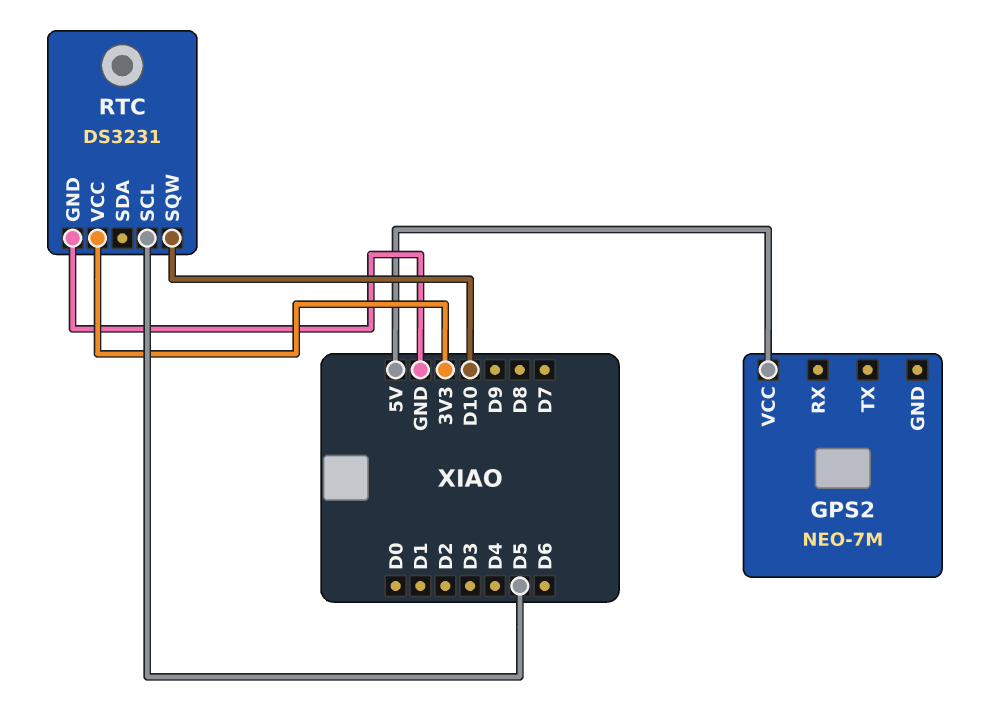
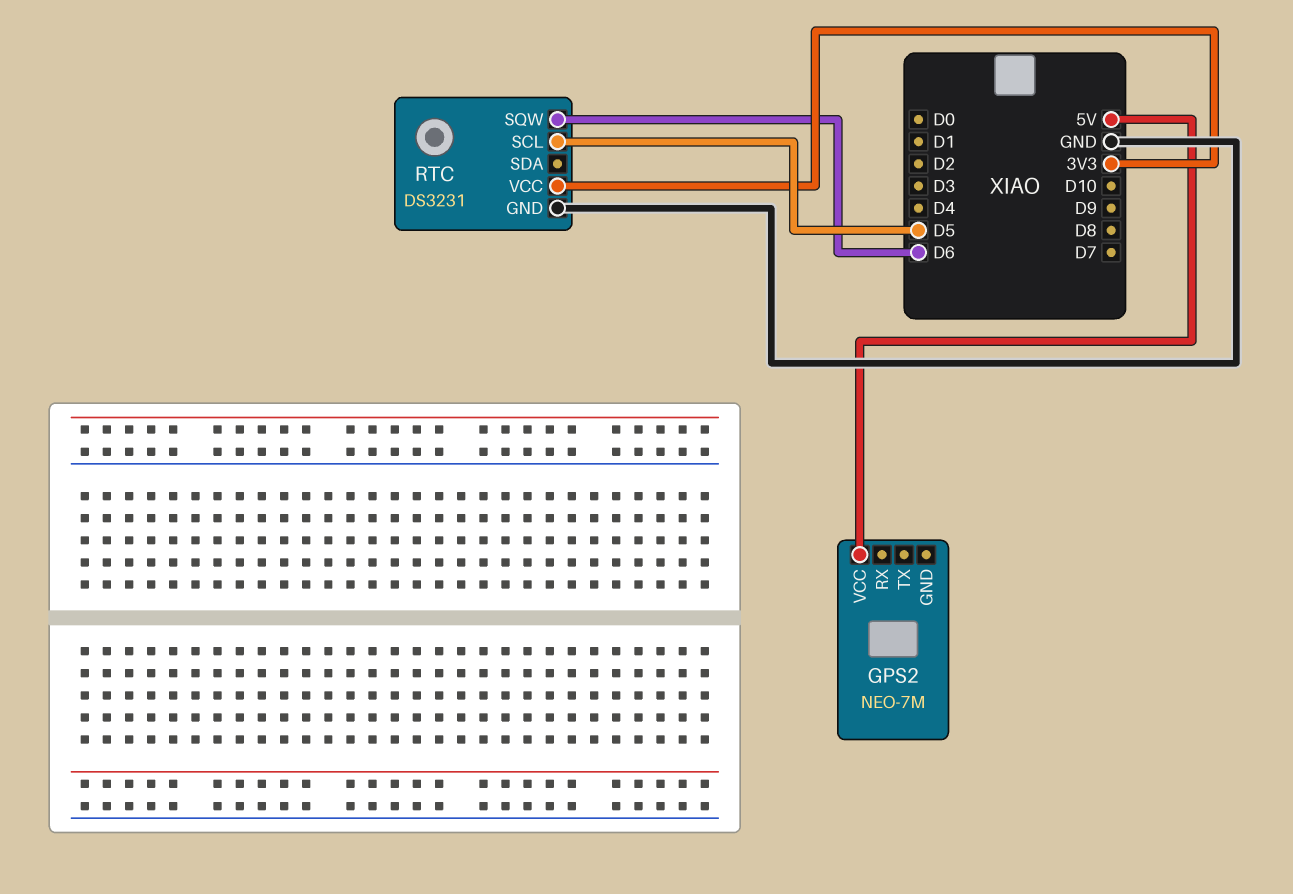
RTC pin SQW: D10 -> D6

